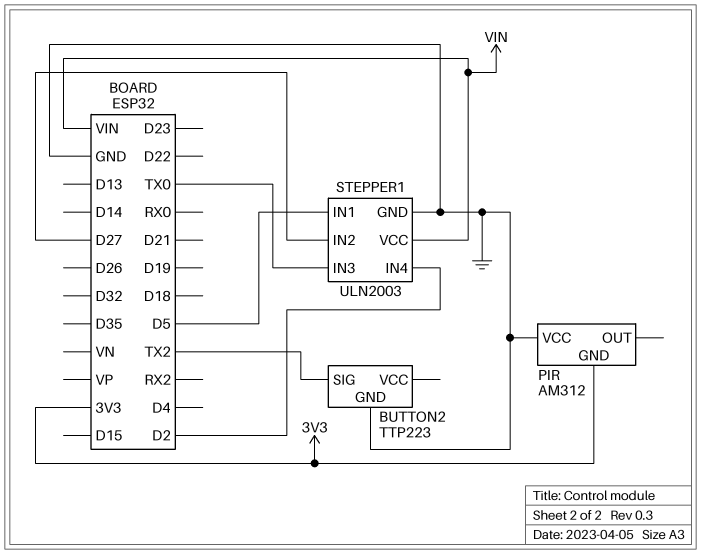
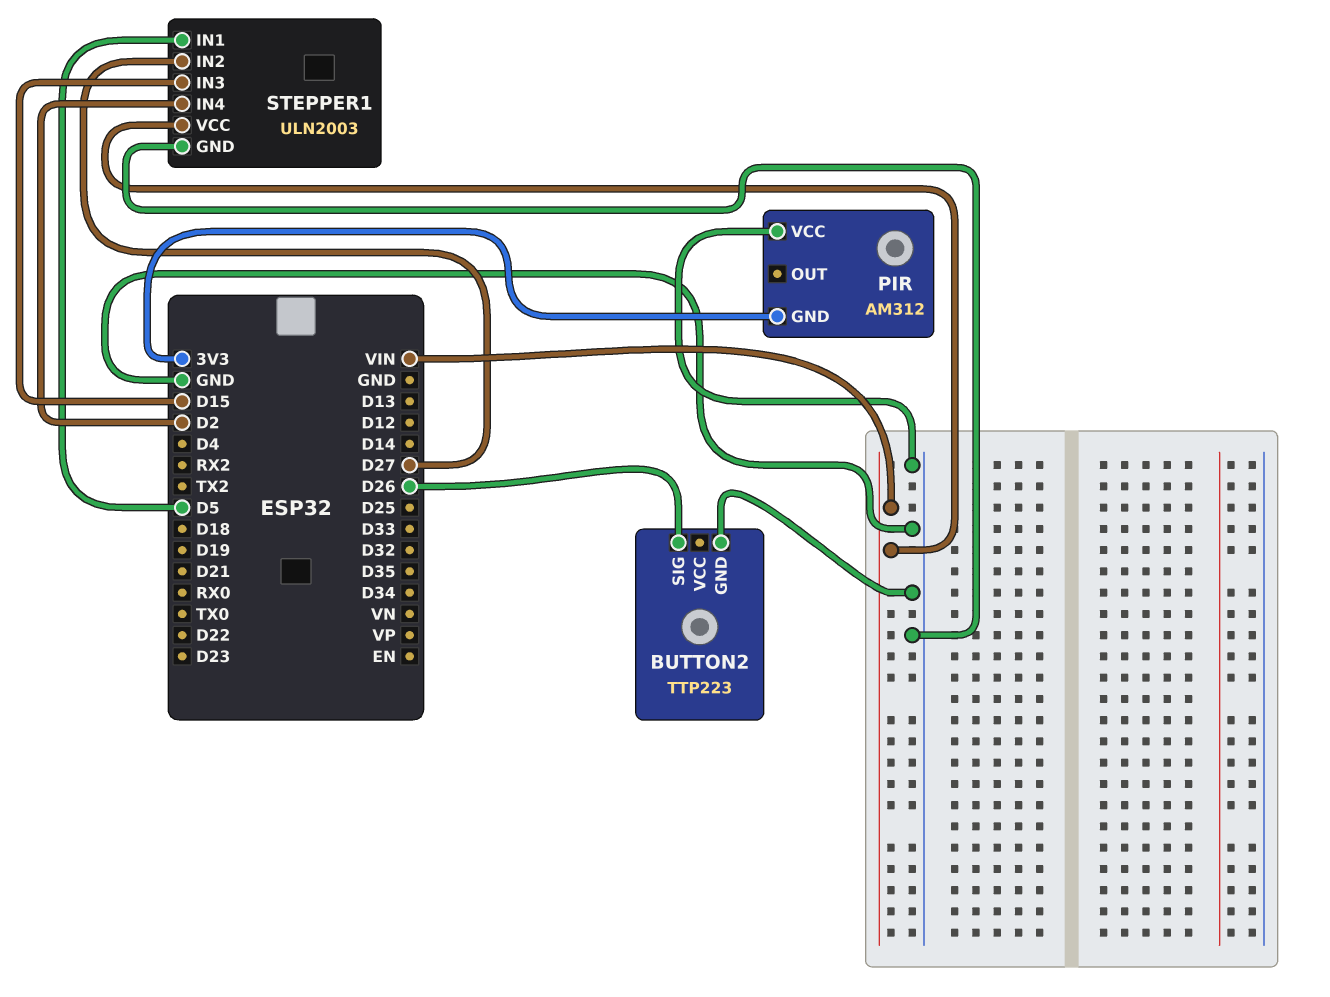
BUTTON2 pin SIG: TX2 -> D26
STEPPER1 pin IN3: TX0 -> D15

